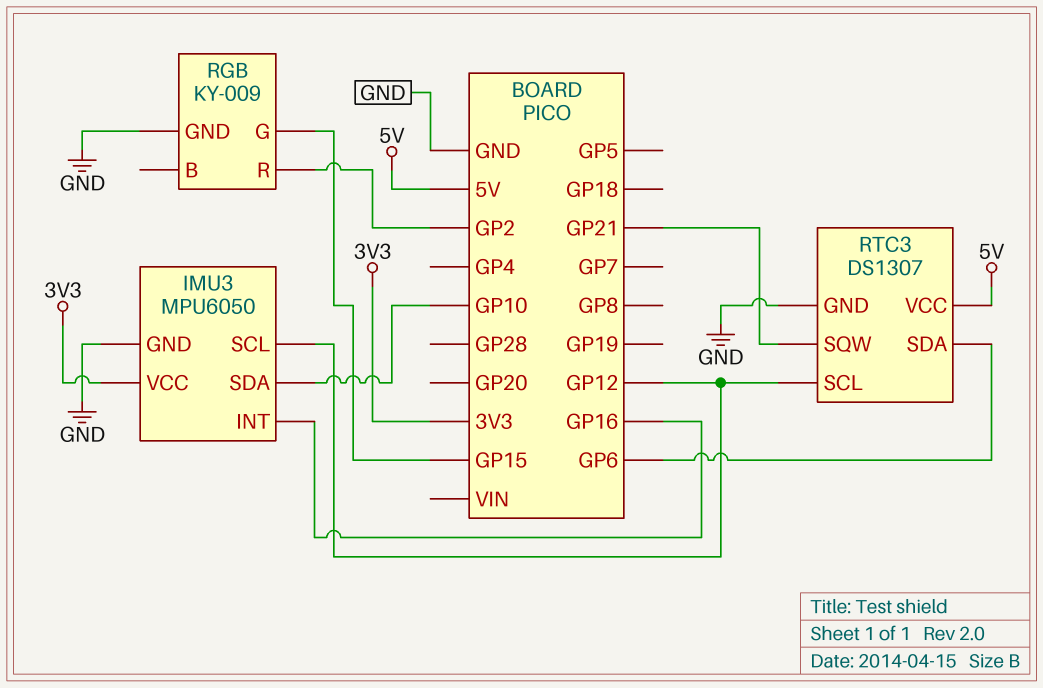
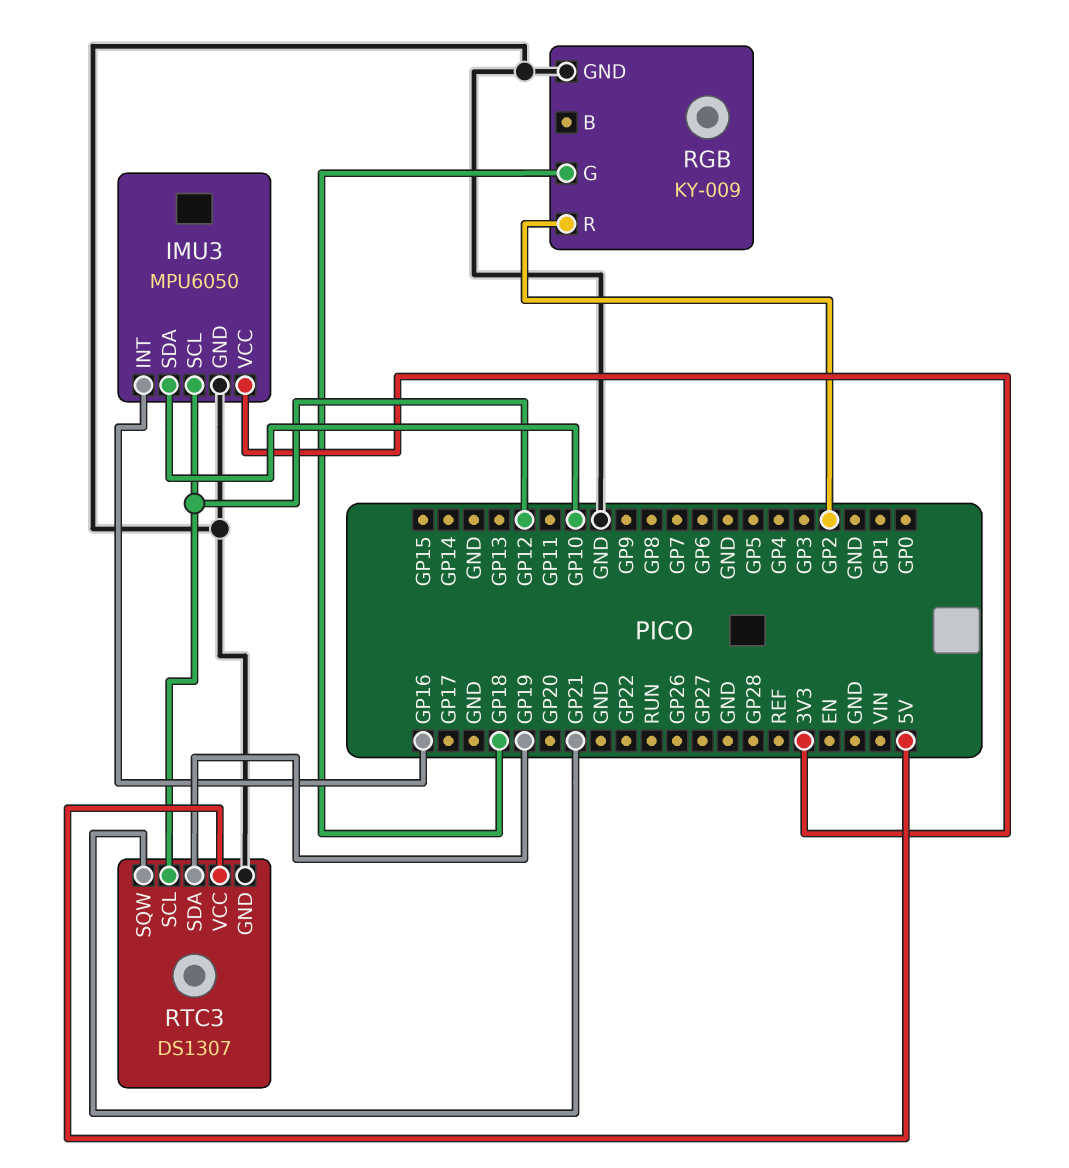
RGB pin G: GP15 -> GP18
RTC3 pin SDA: GP6 -> GP19

